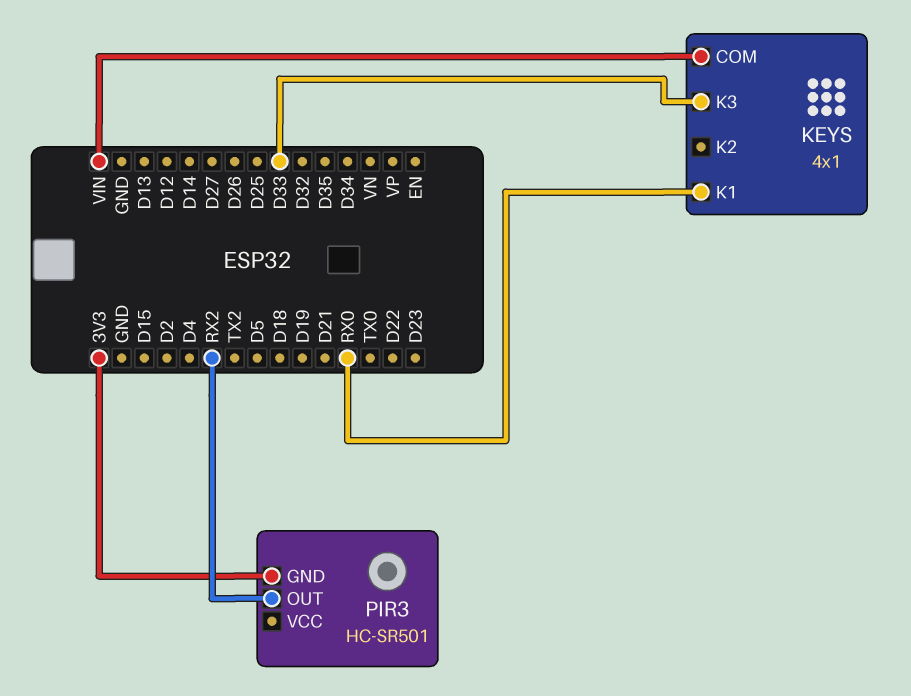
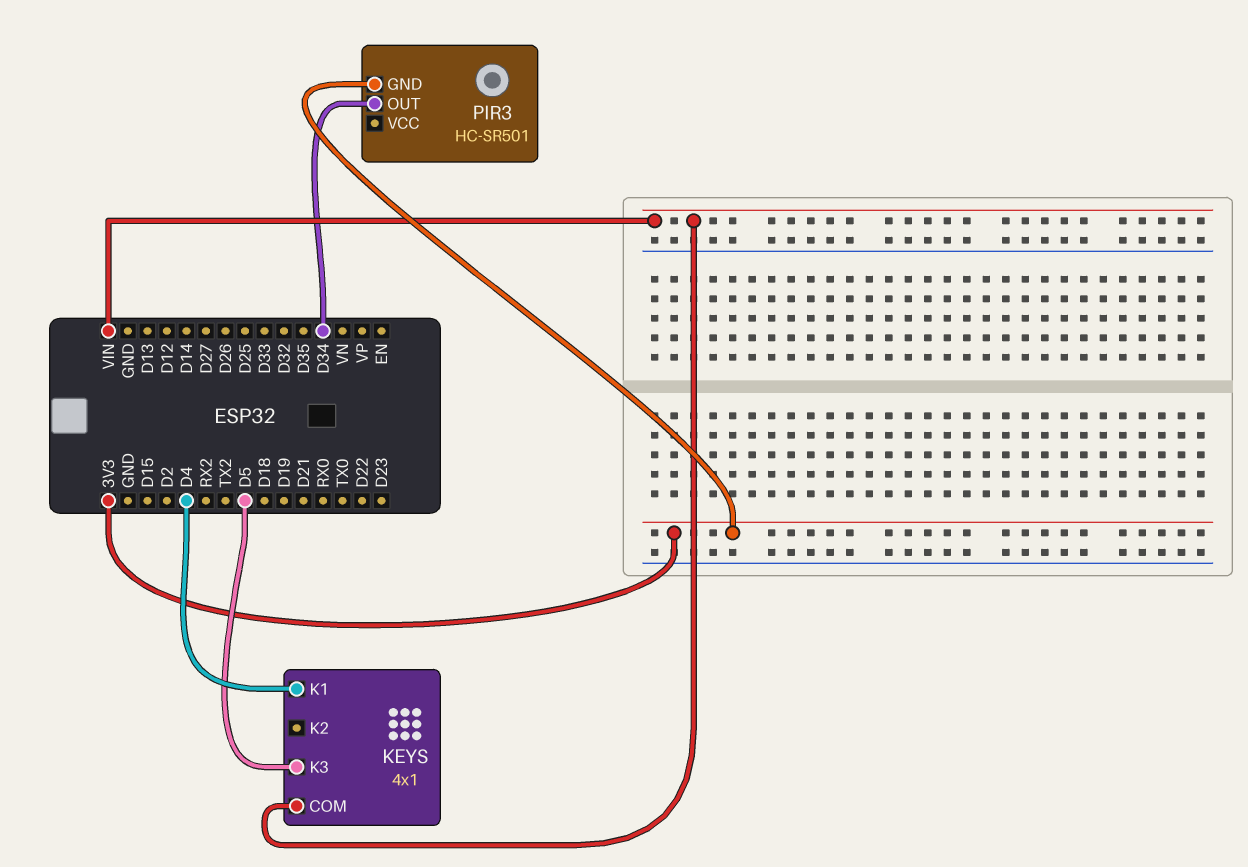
KEYS pin K1: RX0 -> D4
KEYS pin K3: D33 -> D5
PIR3 pin OUT: RX2 -> D34

